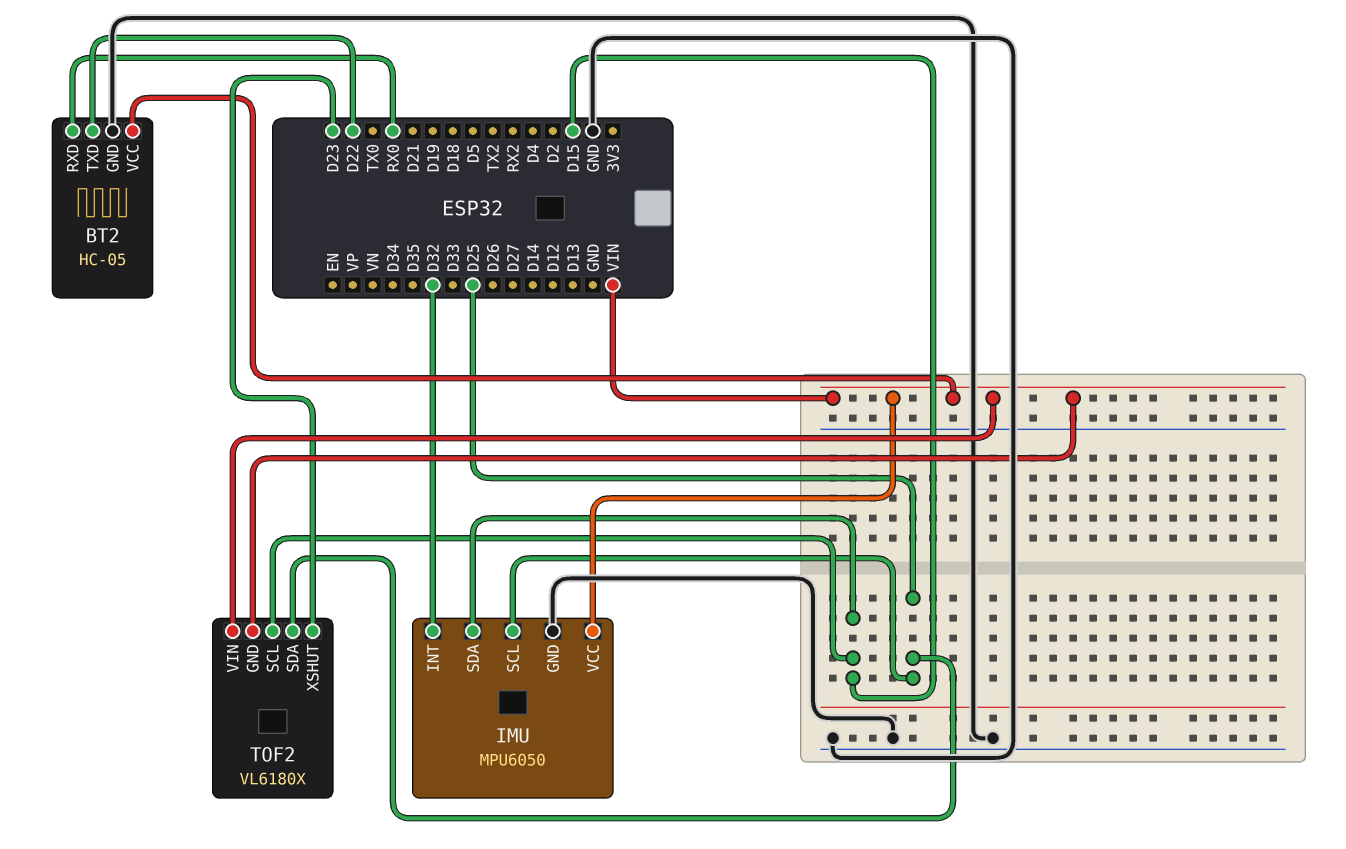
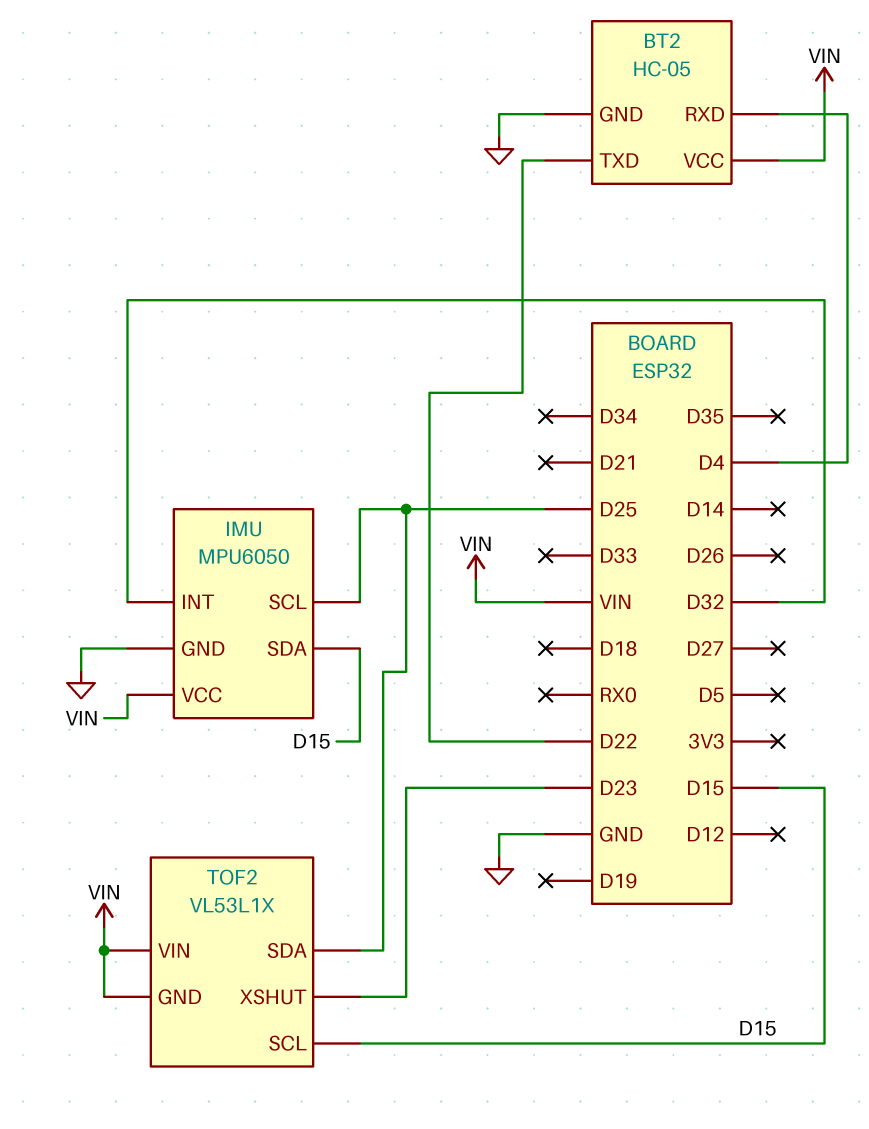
BT2 pin RXD: RX0 -> D4
TOF2: VL6180X -> VL53L1X

